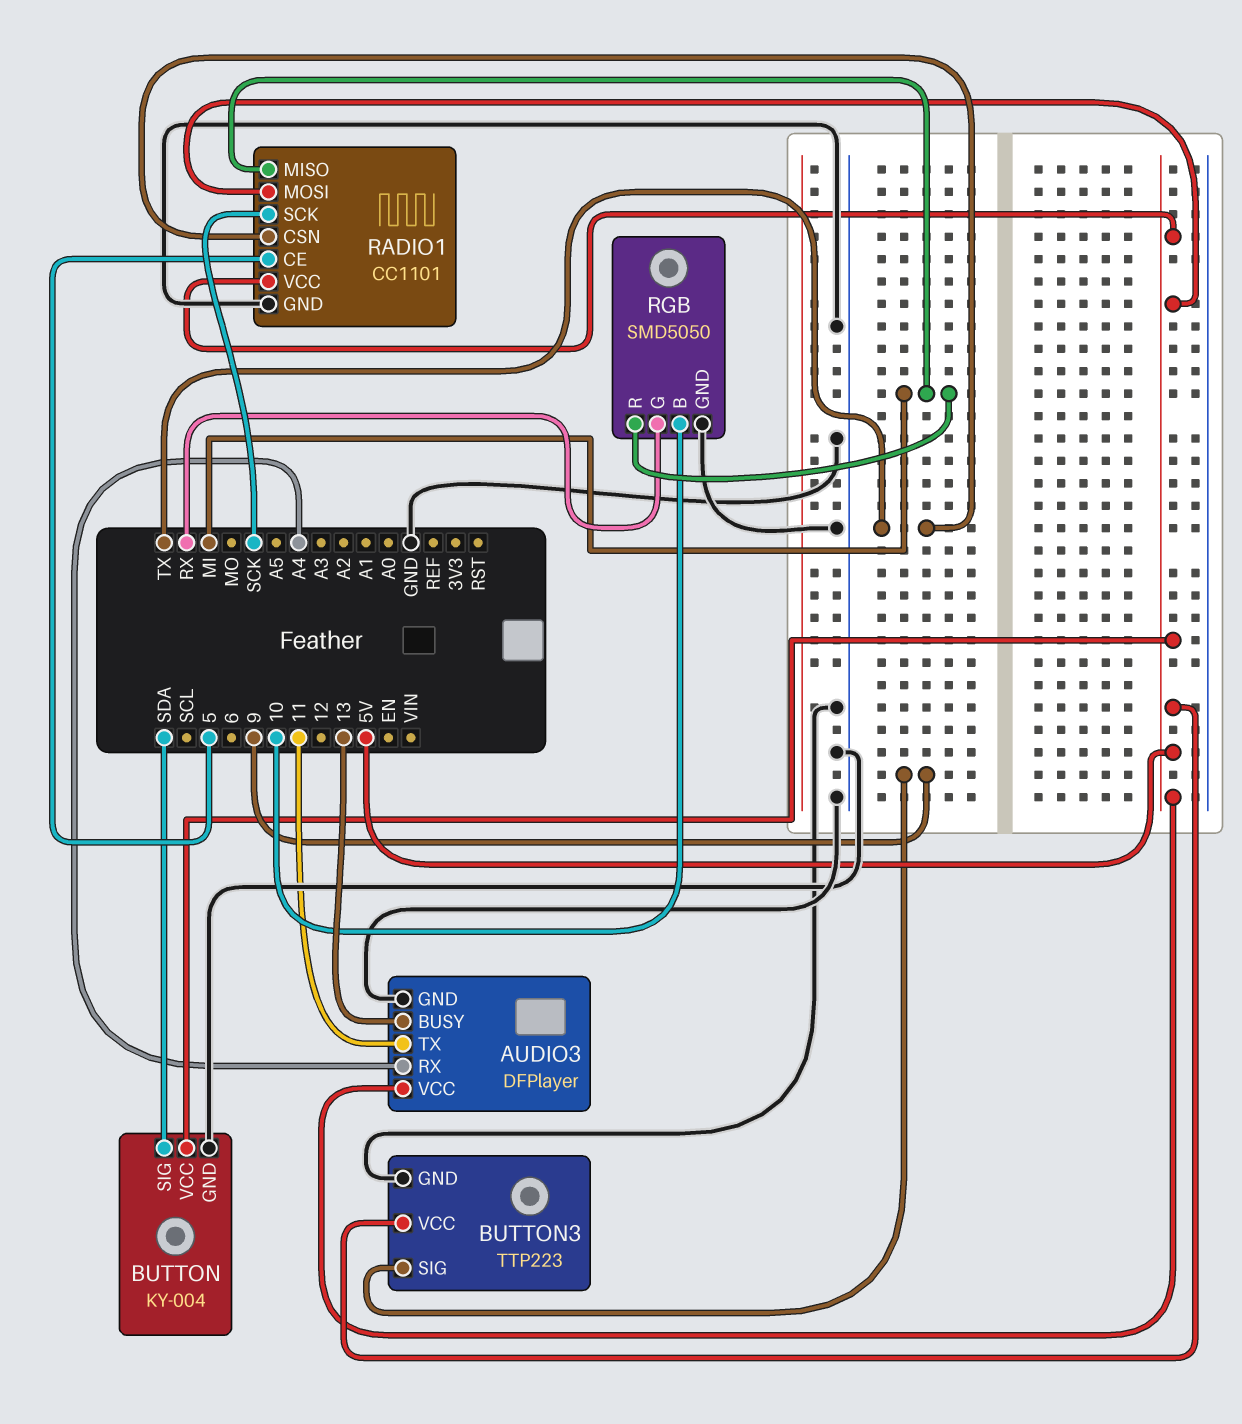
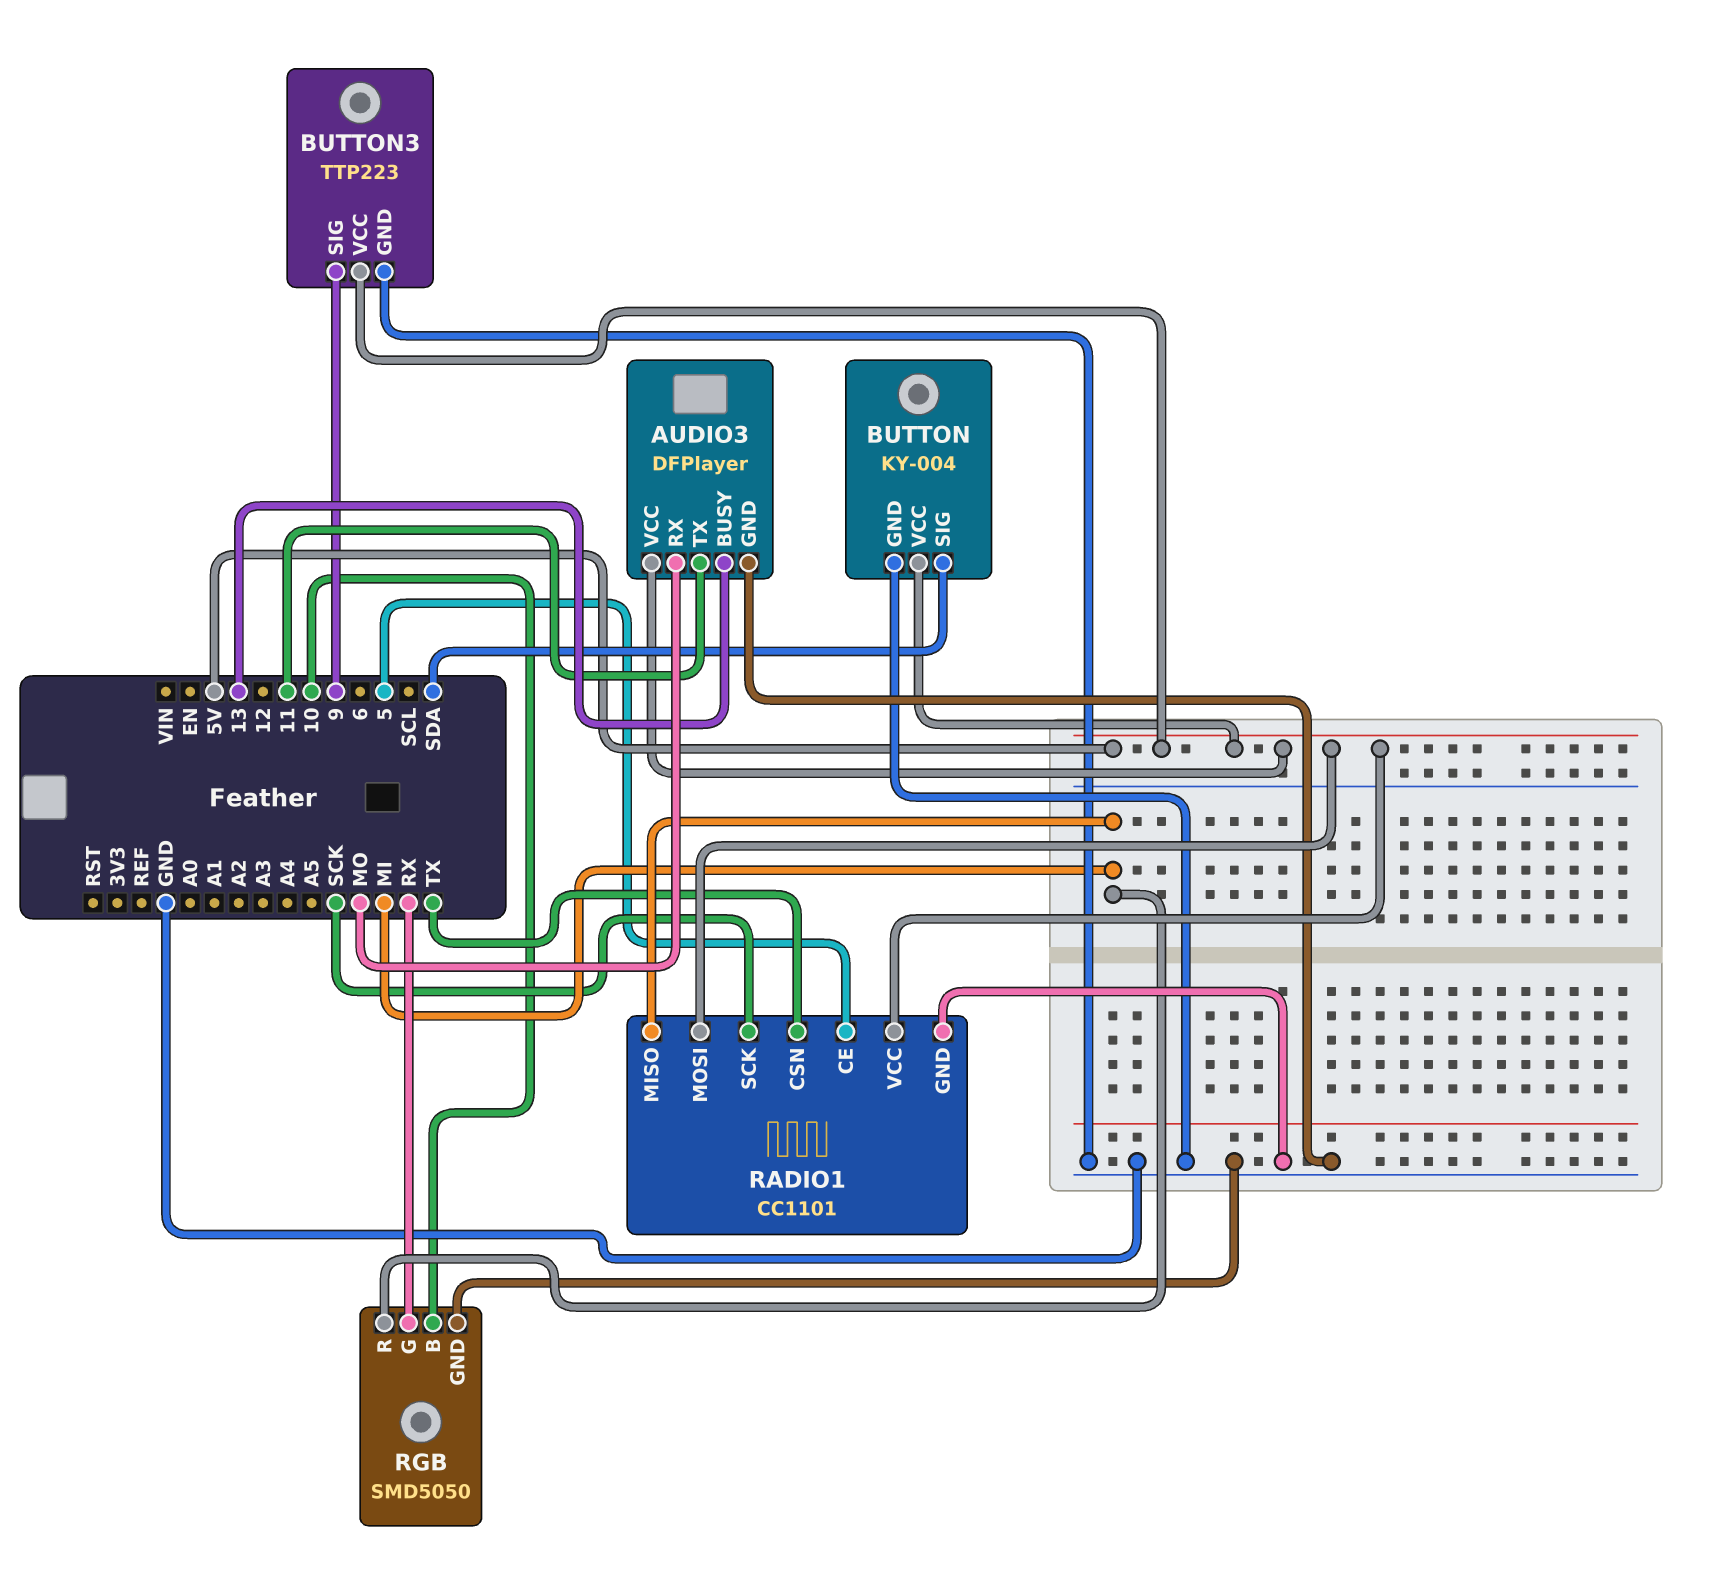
AUDIO3 pin RX: A4 -> MO

